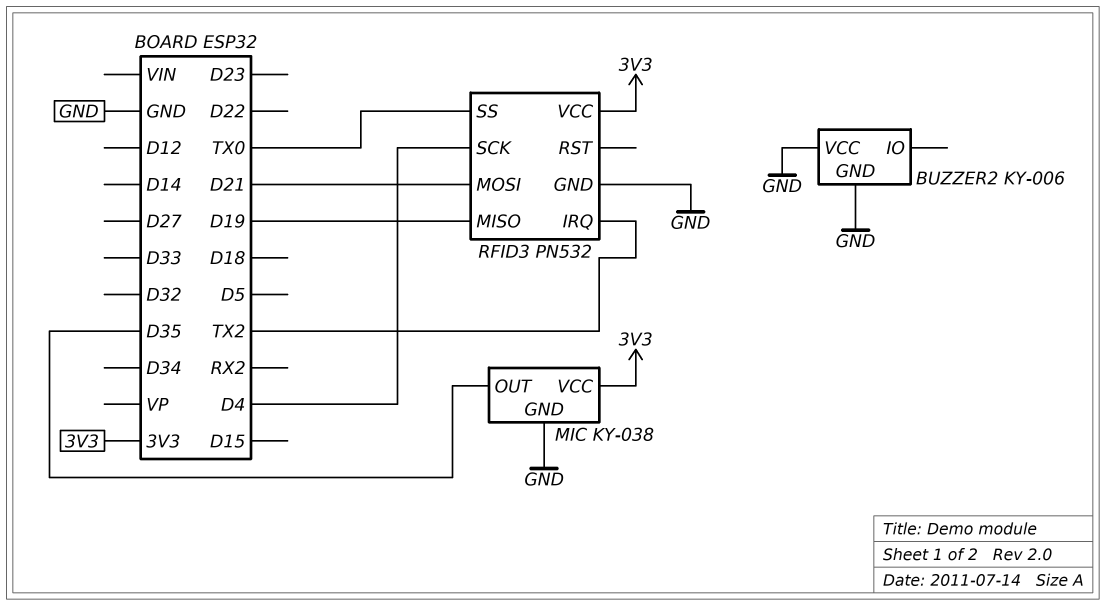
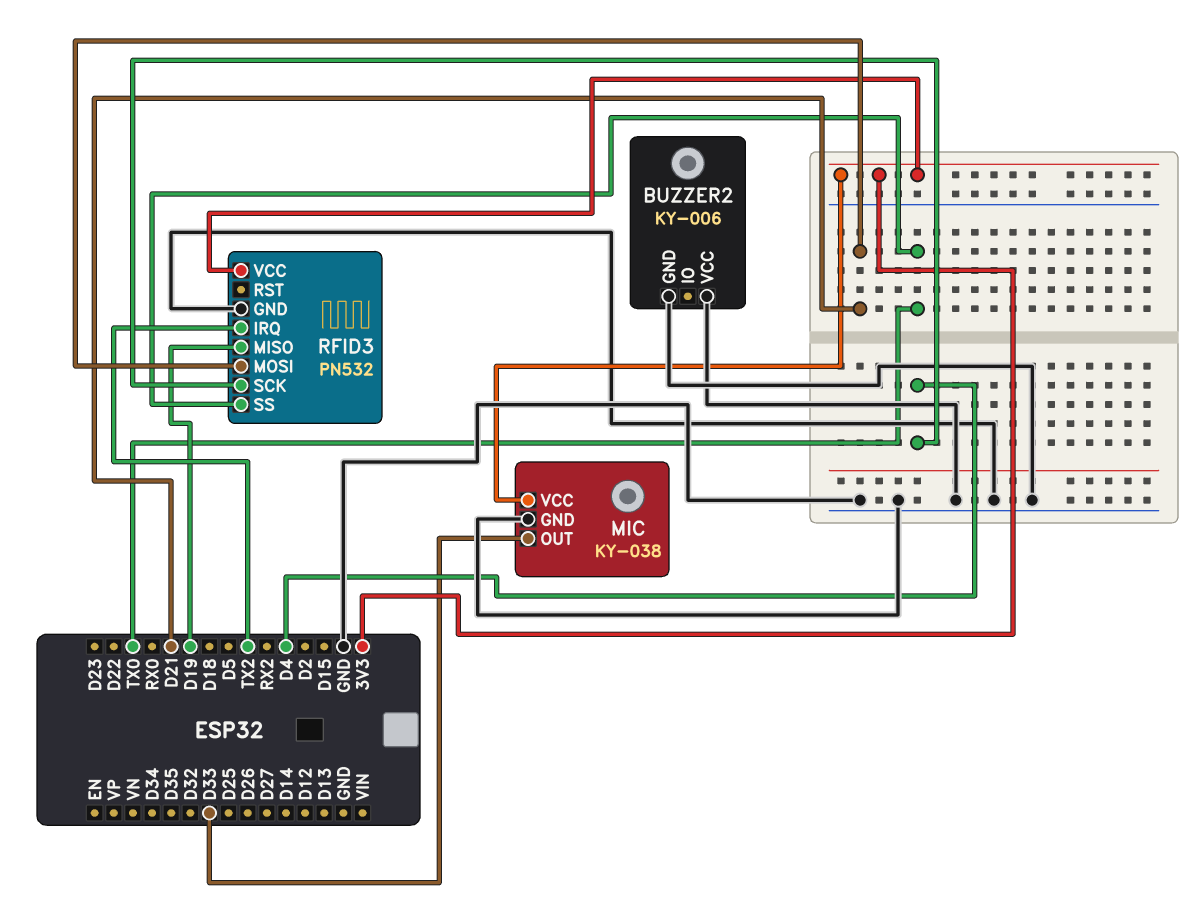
MIC pin OUT: D35 -> D33

